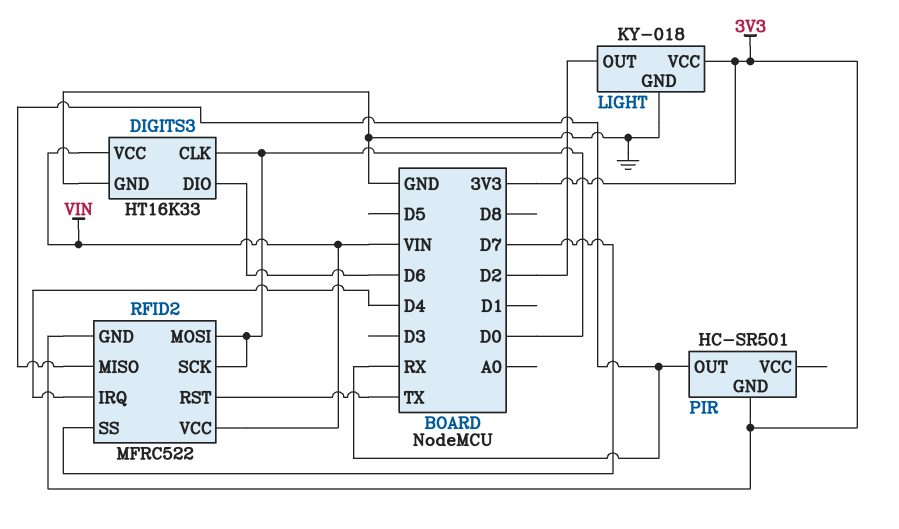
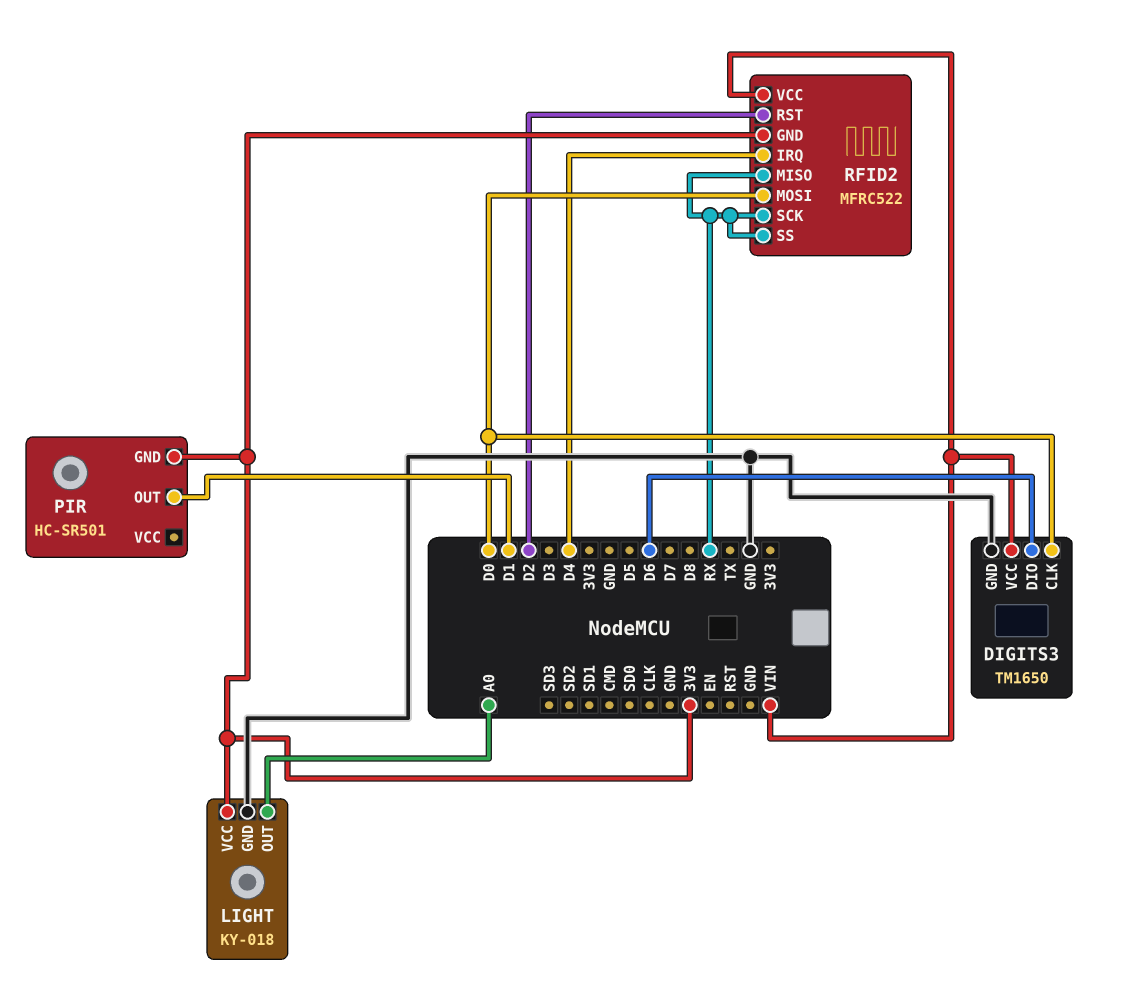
DIGITS3: HT16K33 -> TM1650
LIGHT pin OUT: D2 -> A0
PIR pin OUT: RX -> D1
RFID2 pin RST: TX -> D2
RFID2 pin SCK: D0 -> RX
RFID2 pin SS: D7 -> RX

